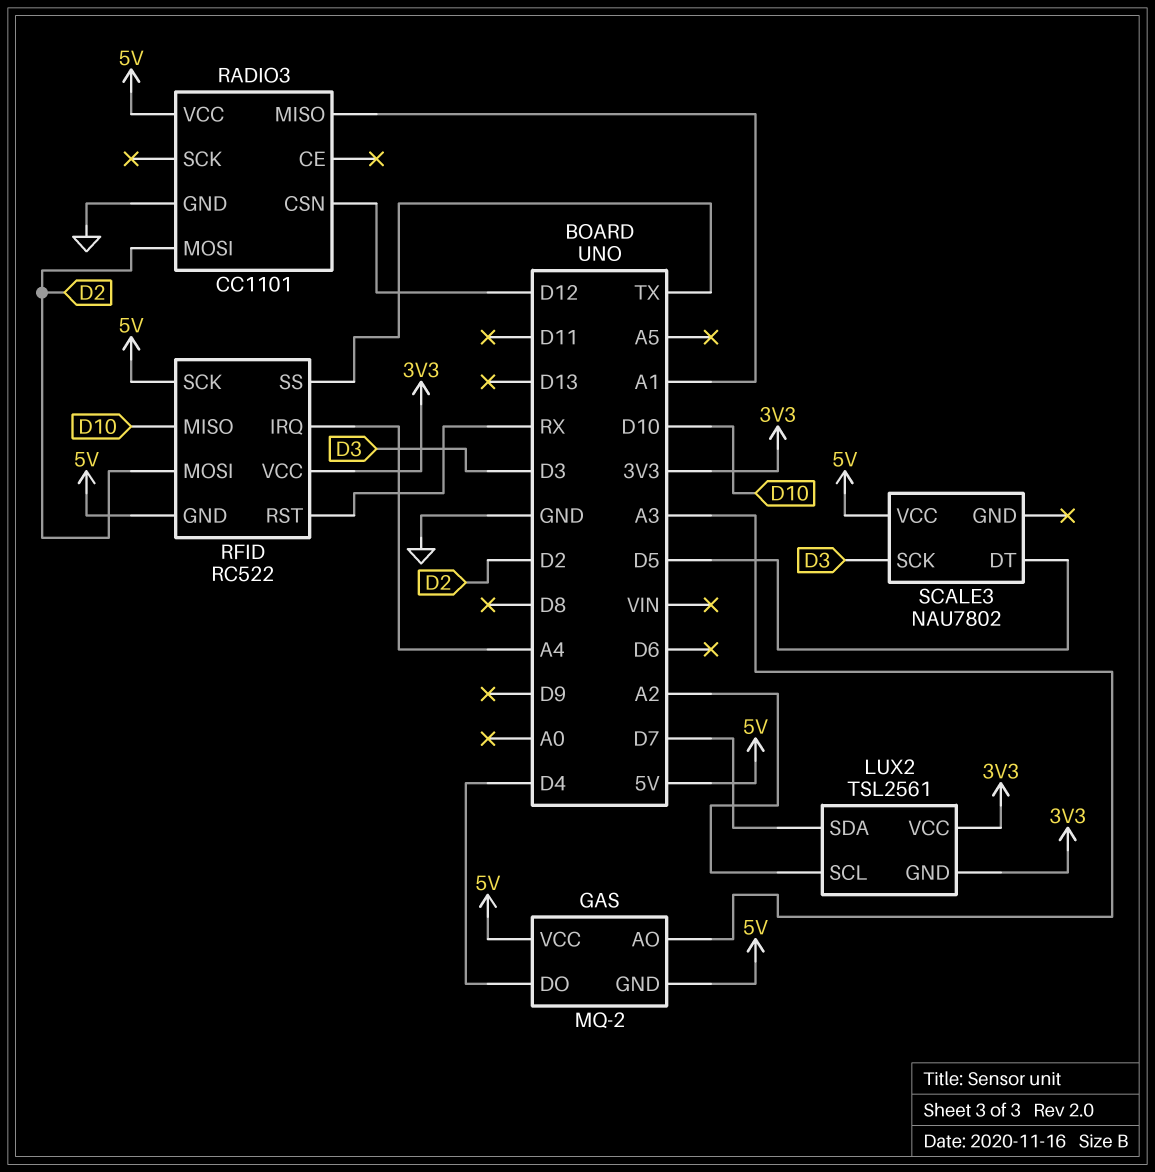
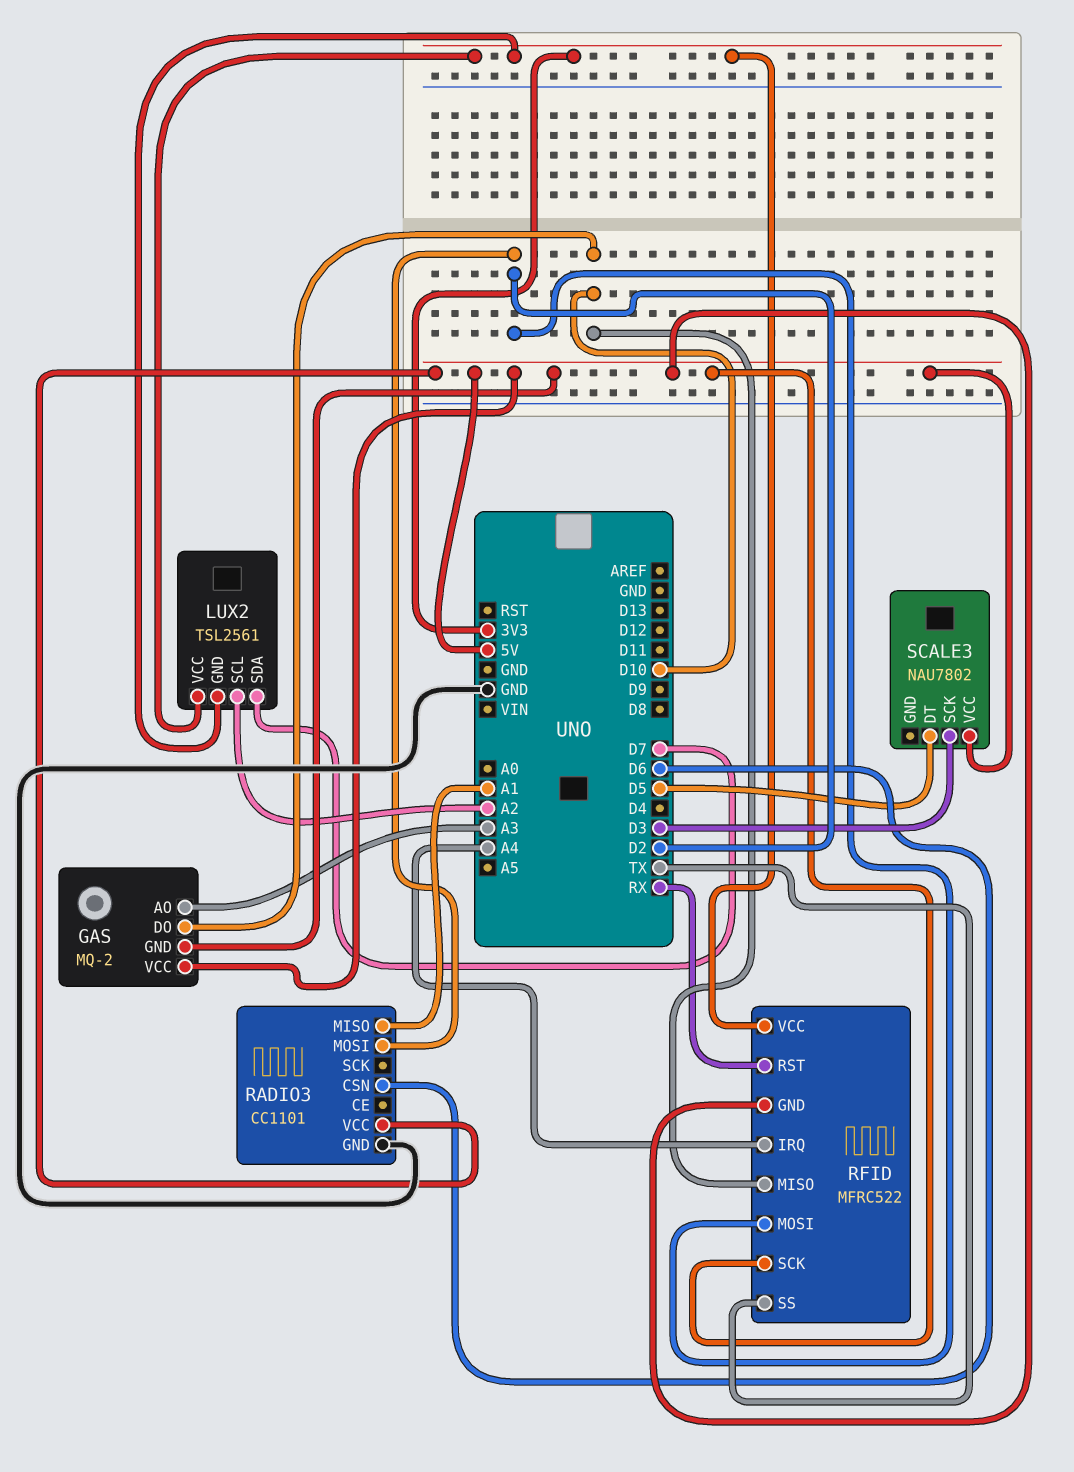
GAS pin DO: D4 -> D10
RADIO3 pin CSN: D12 -> D6
RFID: RC522 -> MFRC522

